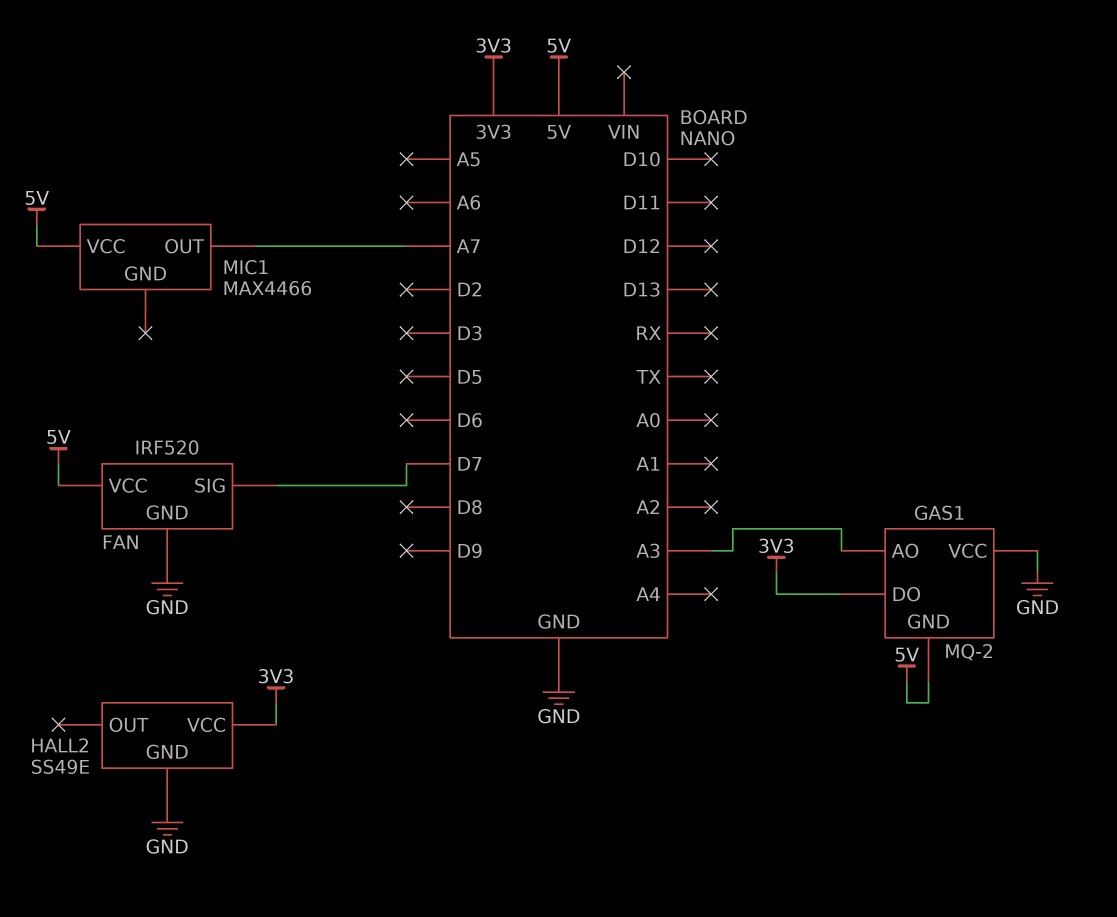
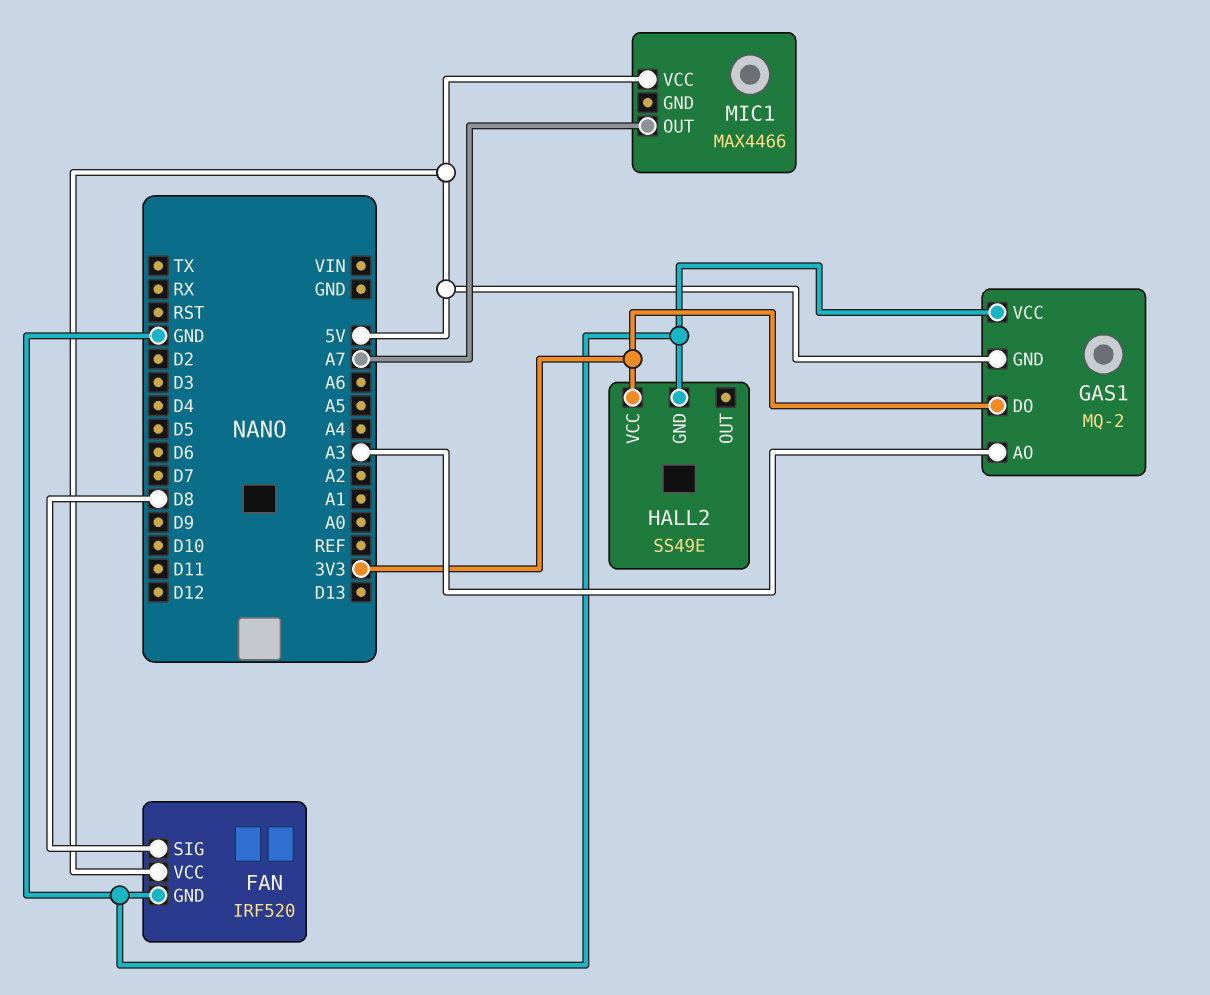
FAN pin SIG: D7 -> D8

